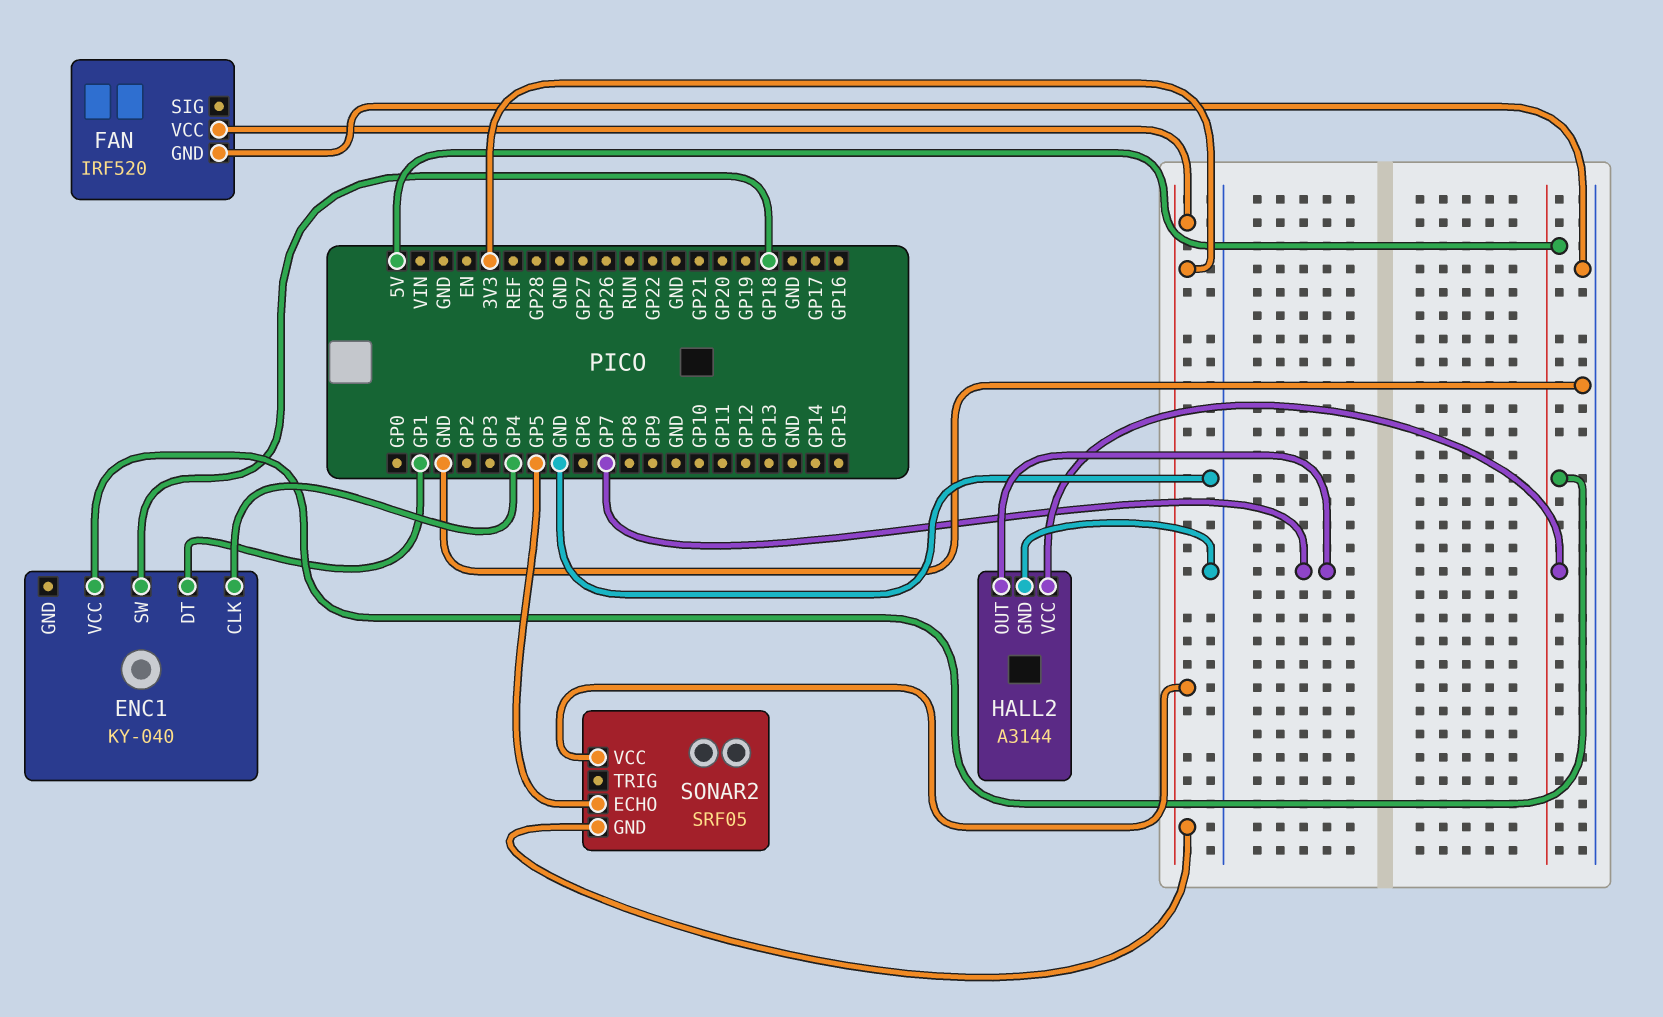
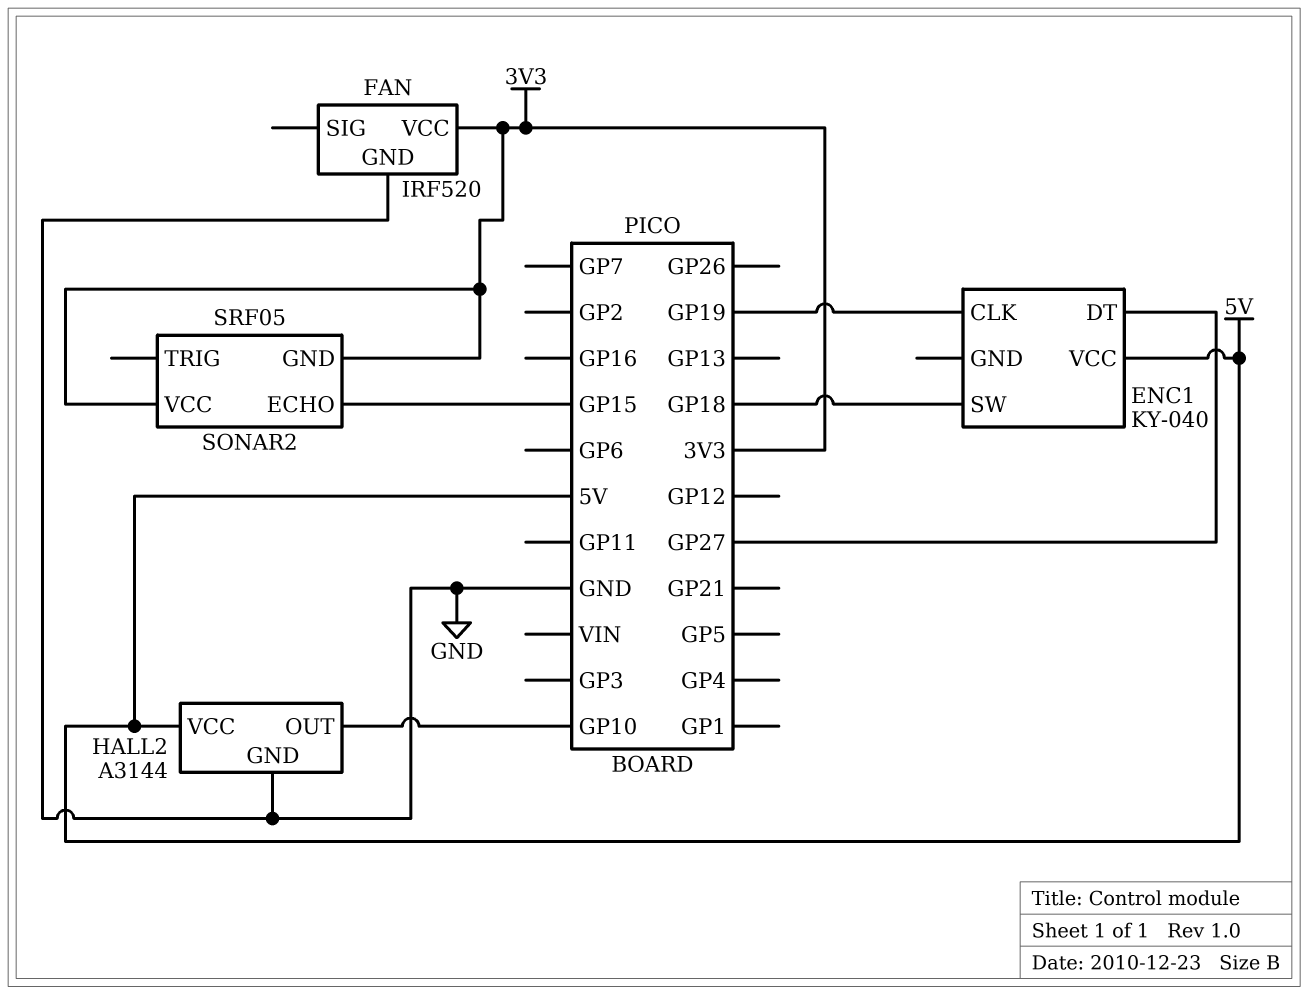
ENC1 pin CLK: GP4 -> GP19
ENC1 pin DT: GP1 -> GP27
HALL2 pin OUT: GP7 -> GP10
SONAR2 pin ECHO: GP5 -> GP15

